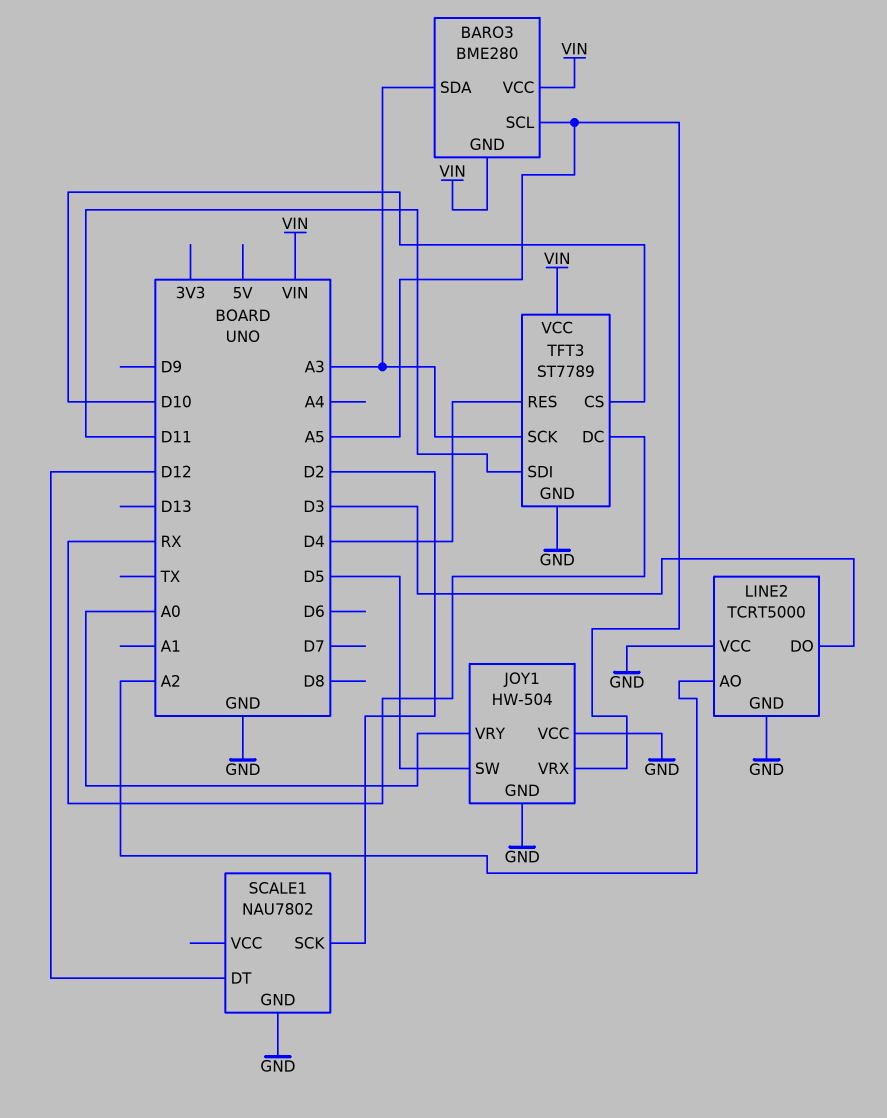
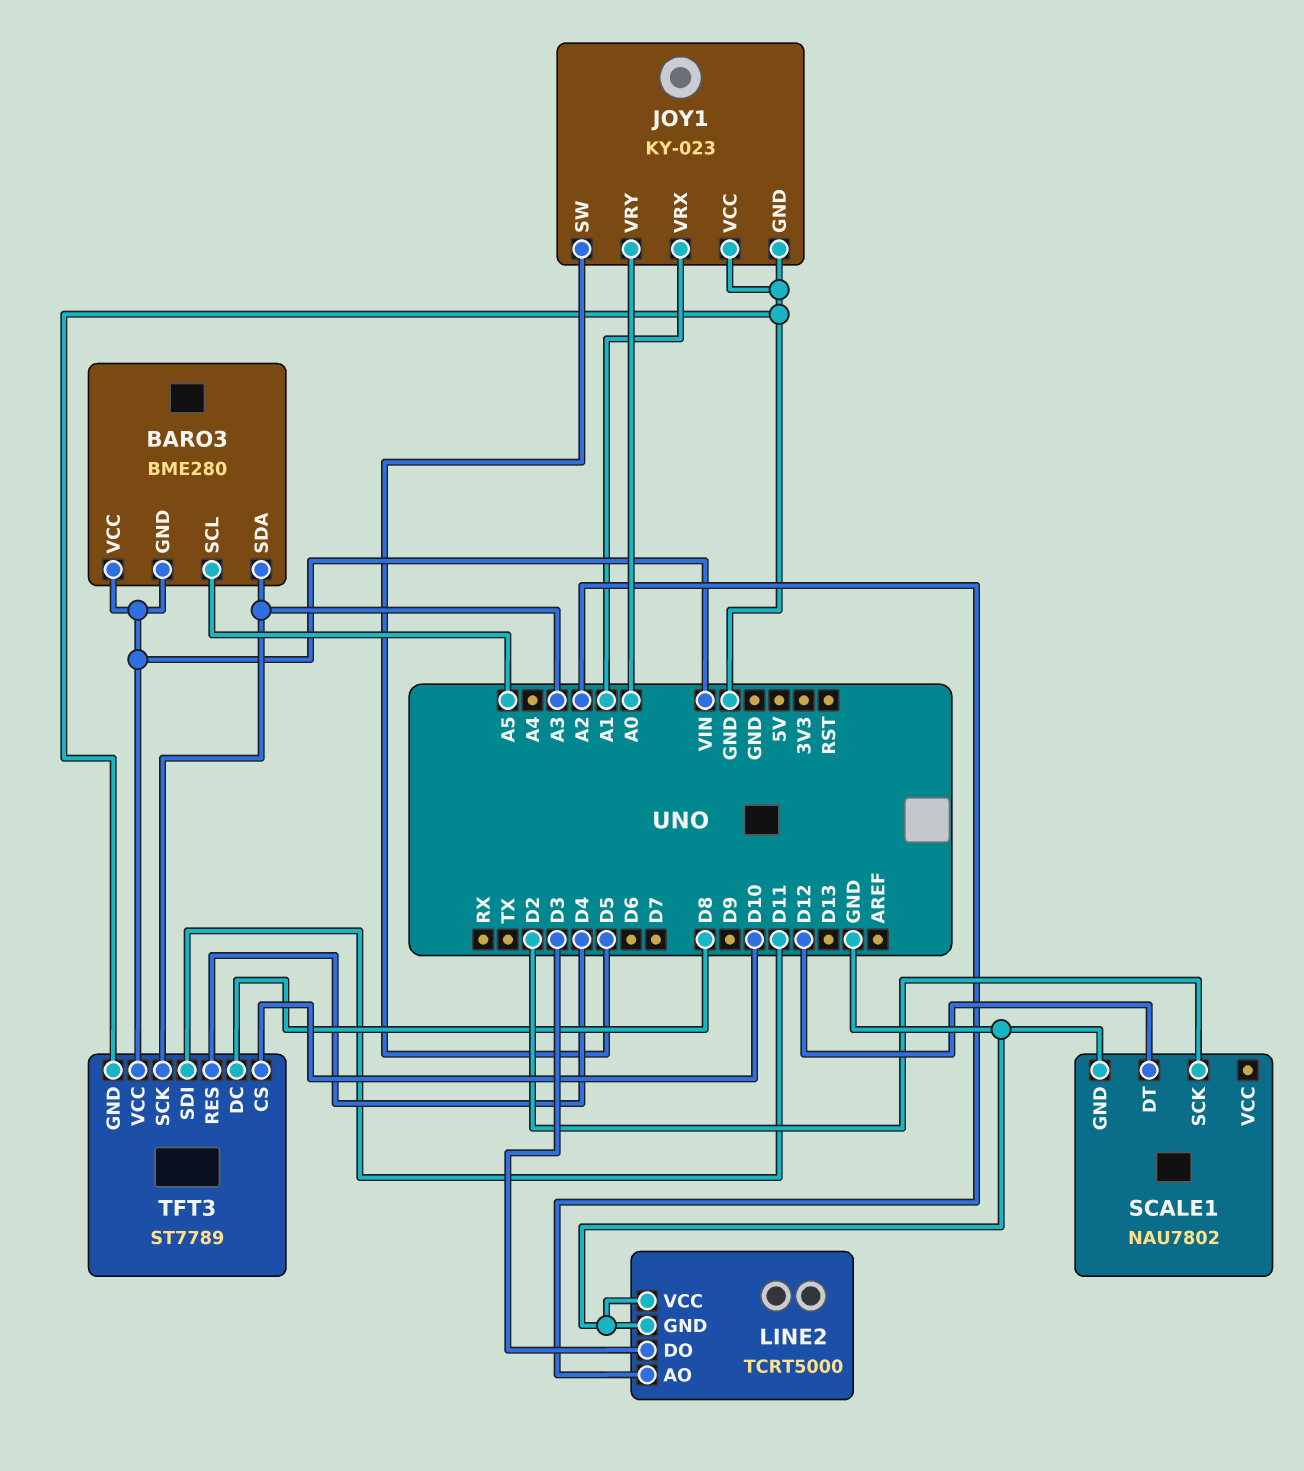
JOY1: HW-504 -> KY-023
JOY1 pin VRX: A5 -> A1
TFT3 pin DC: RX -> D8

